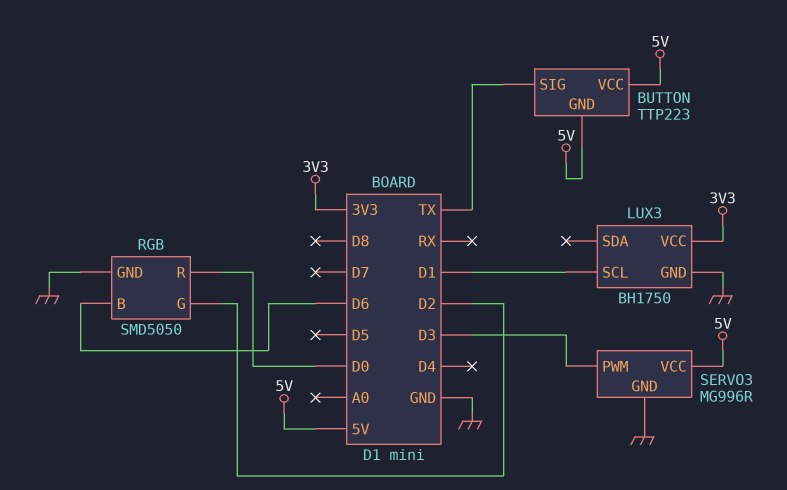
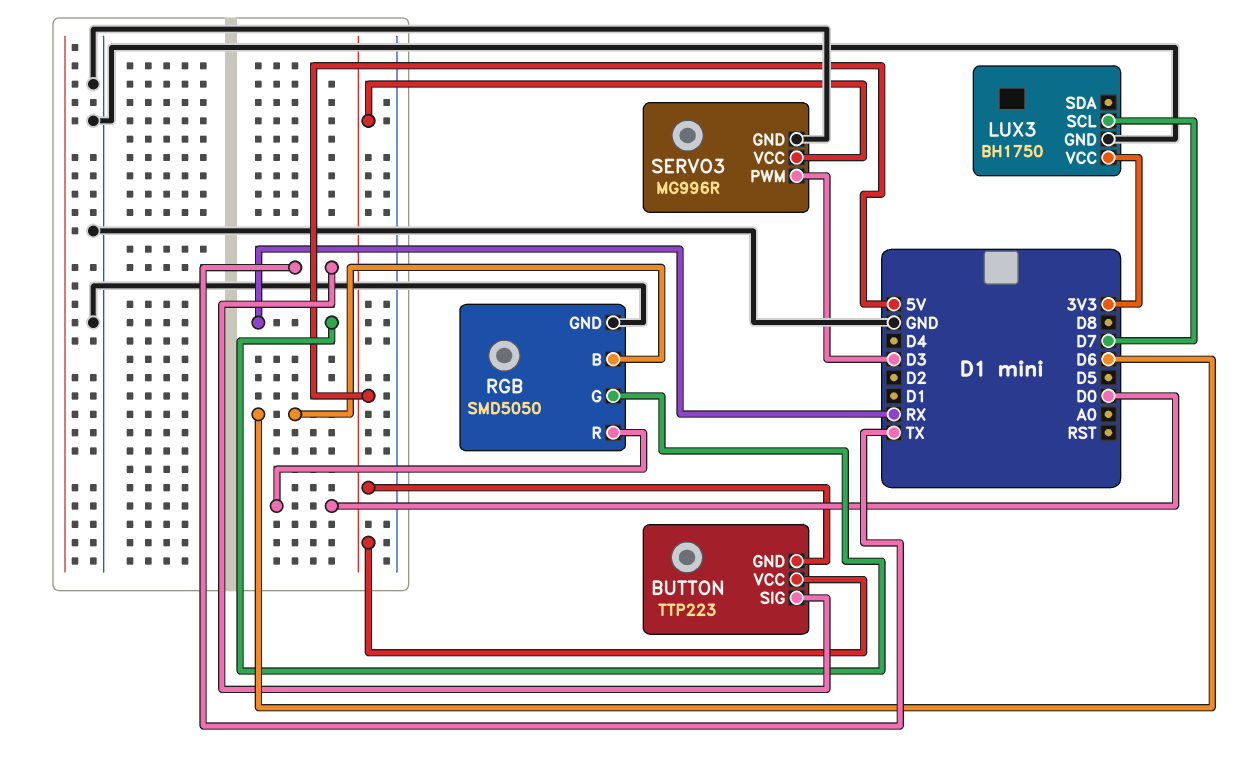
LUX3 pin SCL: D1 -> D7
RGB pin G: D2 -> RX

